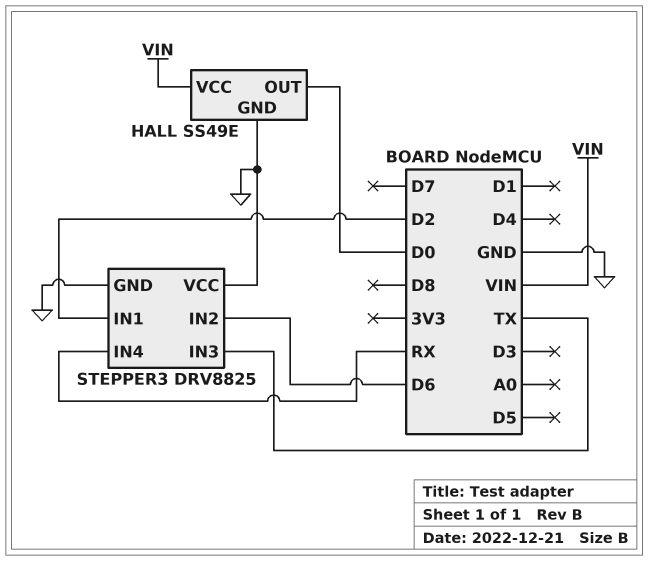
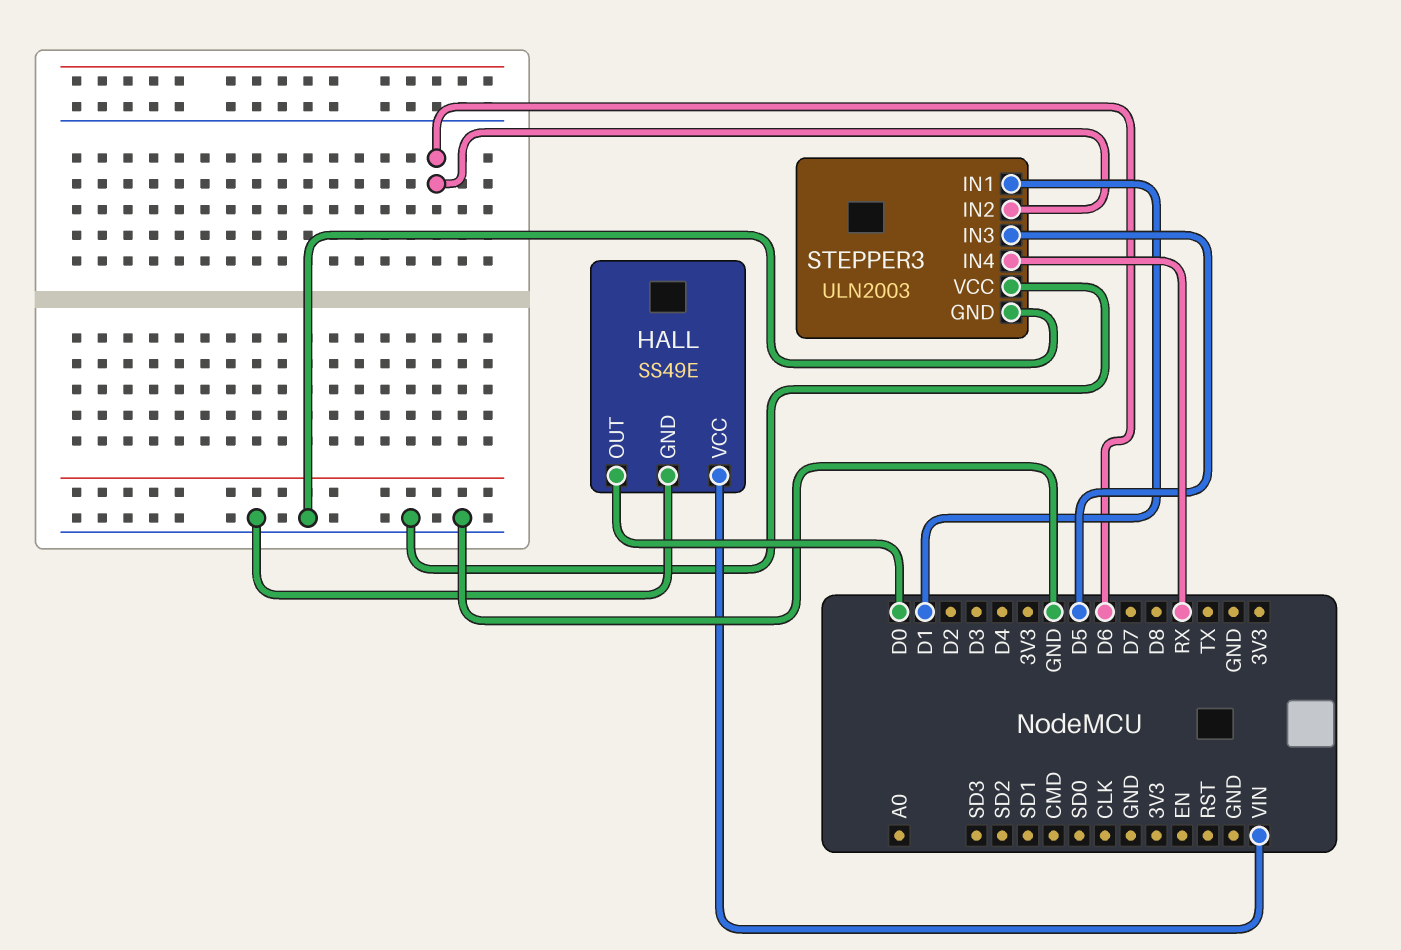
STEPPER3: DRV8825 -> ULN2003
STEPPER3 pin IN1: D2 -> D1
STEPPER3 pin IN3: TX -> D5

